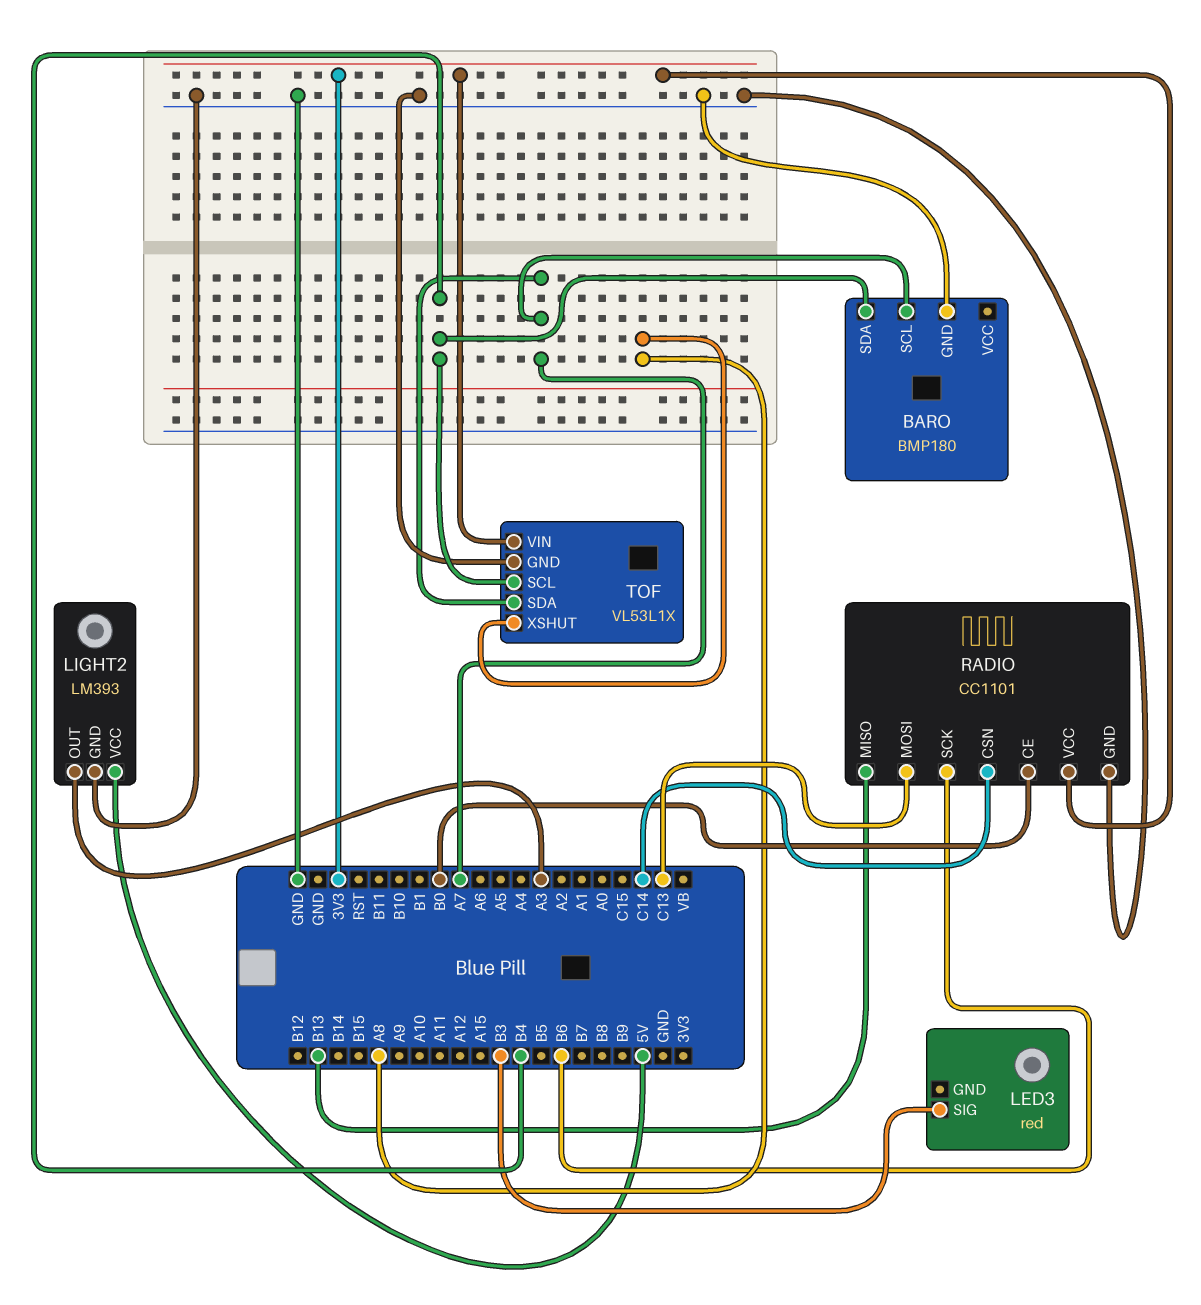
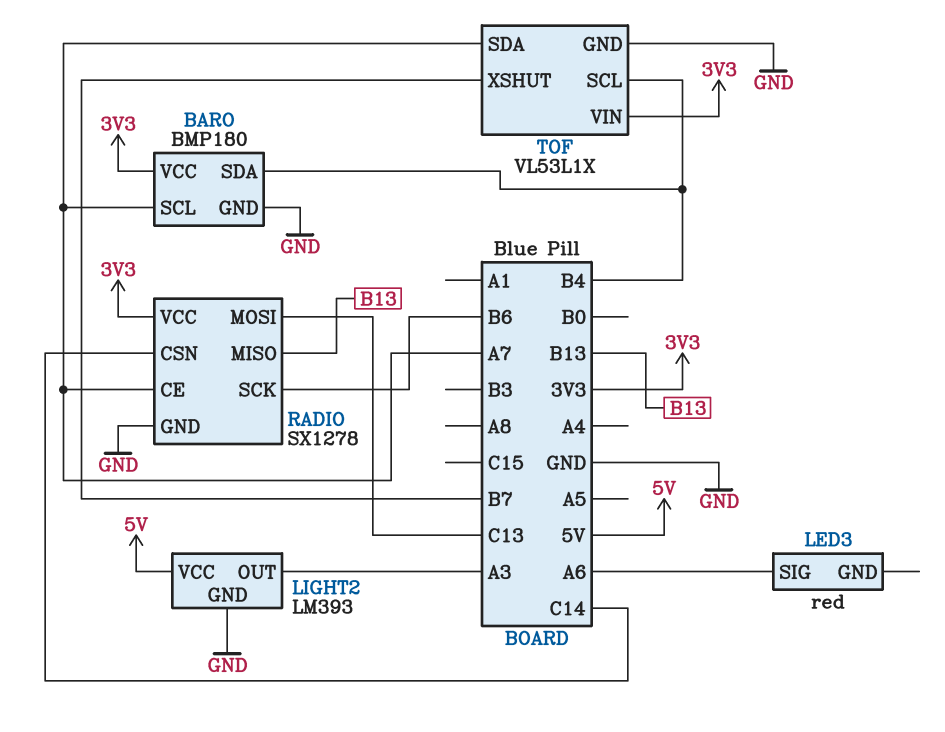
BARO pin VCC: none -> 3V3
LED3 pin SIG: B3 -> A6
RADIO: CC1101 -> SX1278
RADIO pin CE: B0 -> A7
TOF pin XSHUT: A8 -> B7

